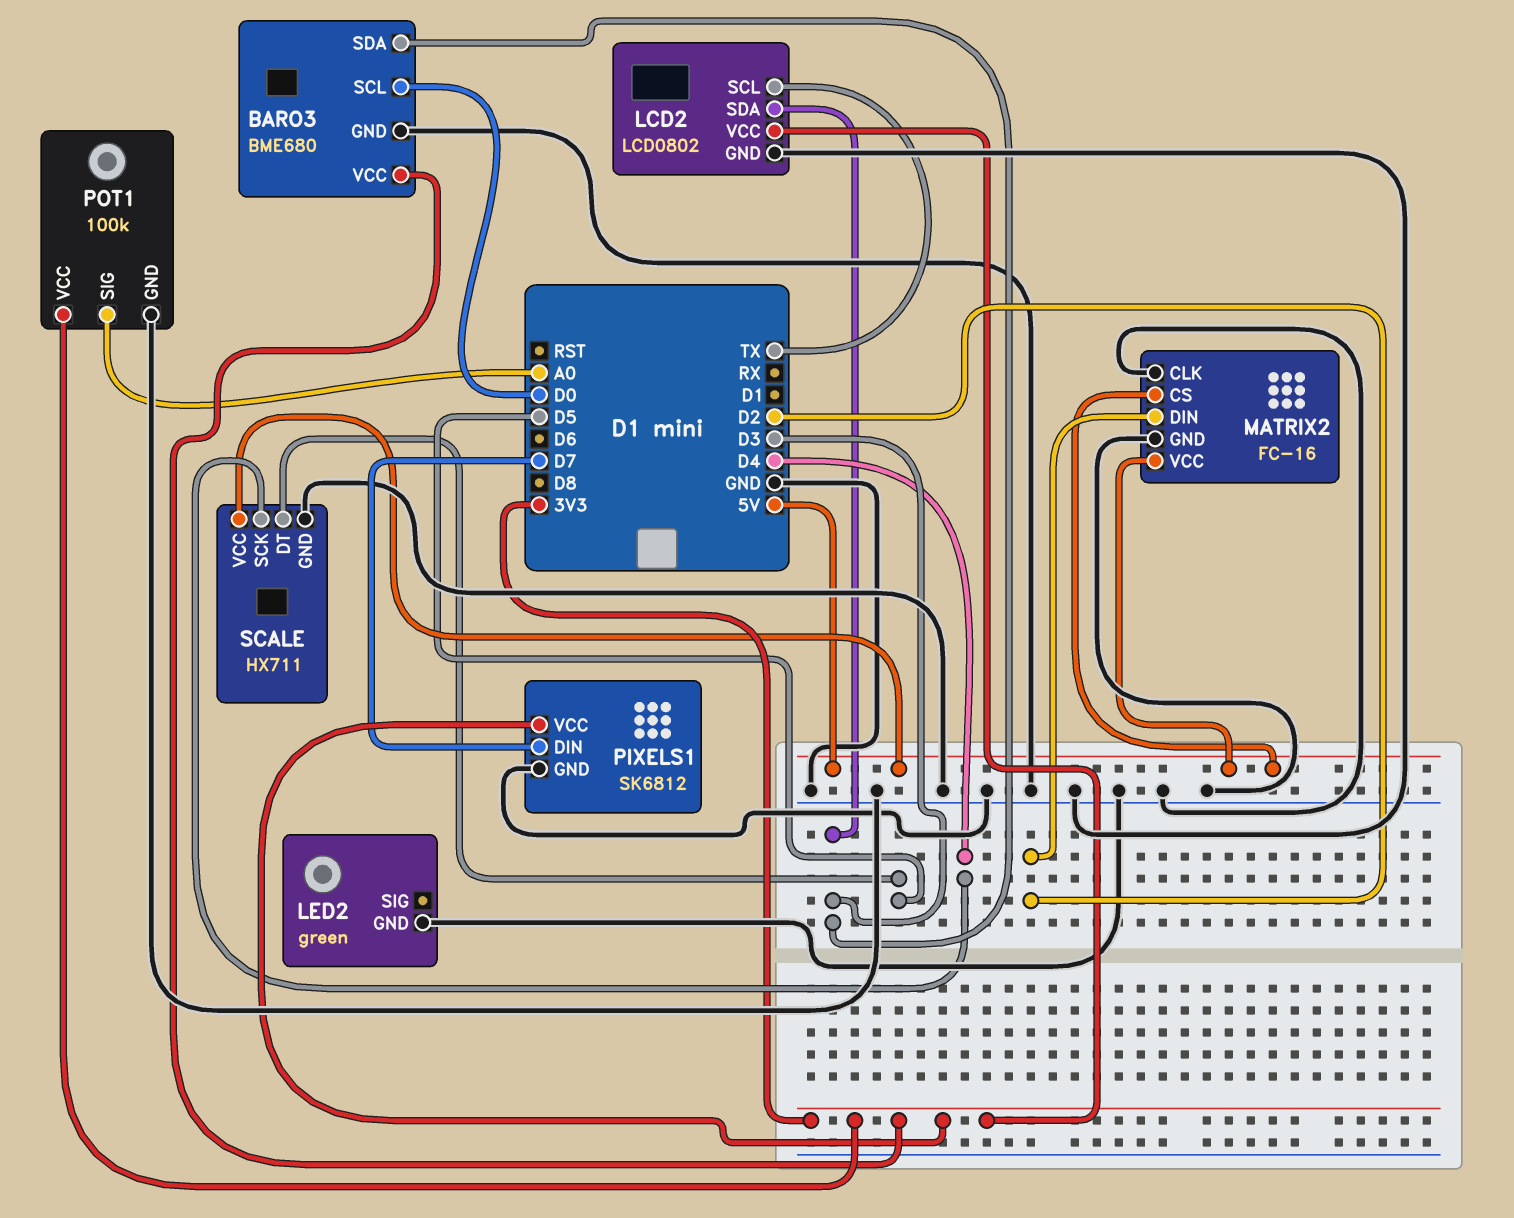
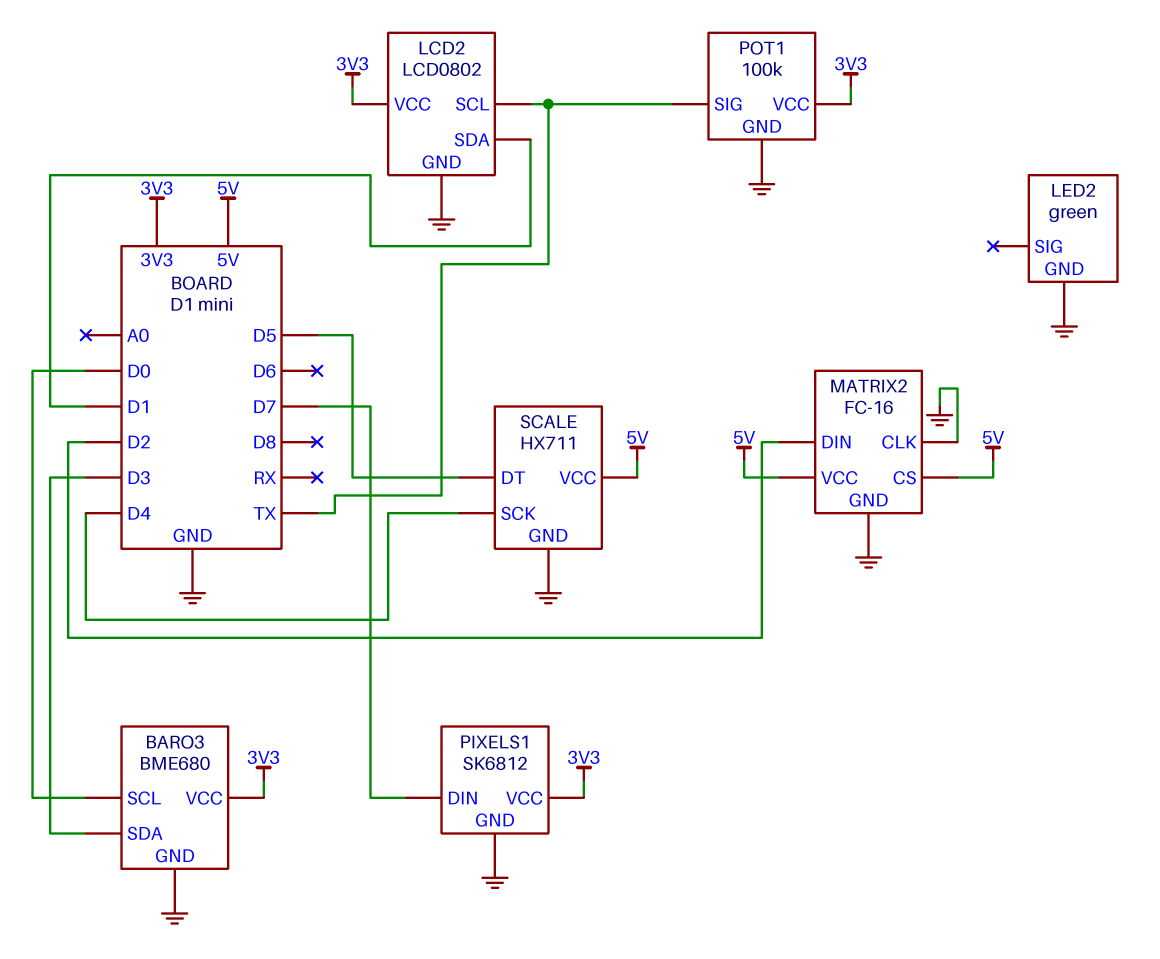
LCD2 pin SDA: D3 -> D1
POT1 pin SIG: A0 -> TX

